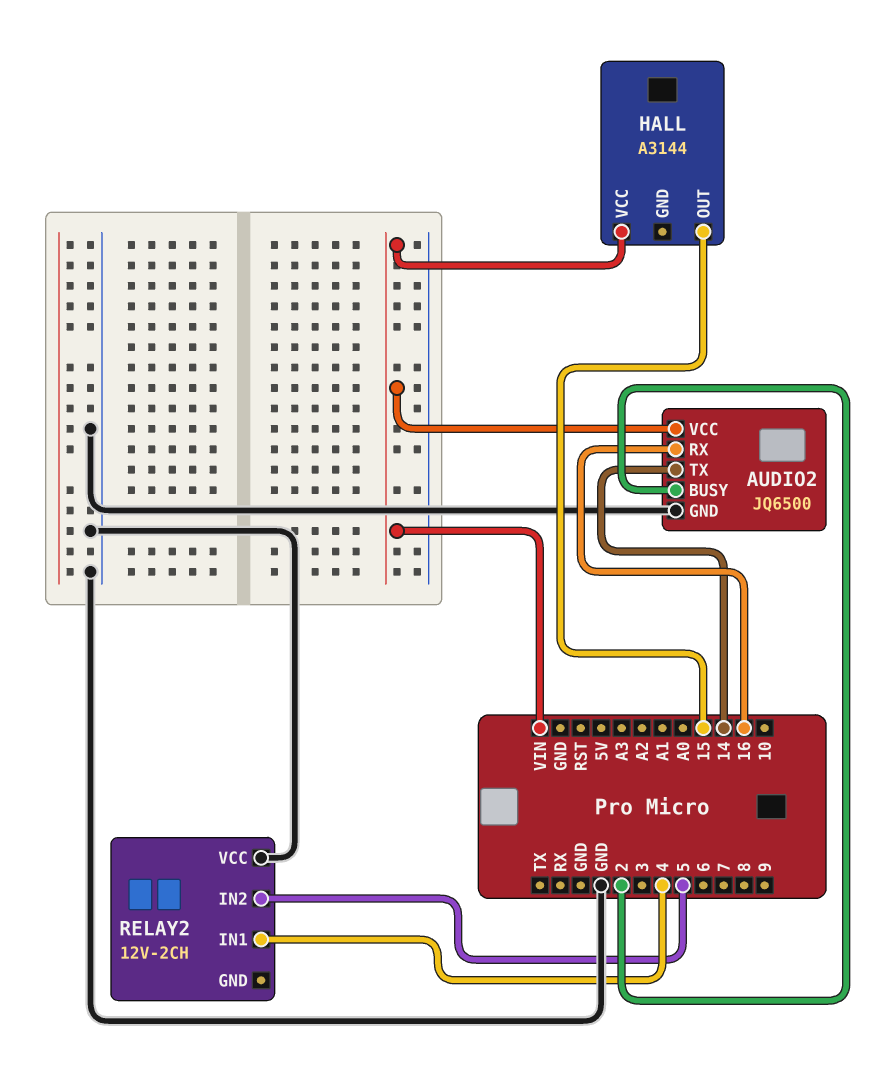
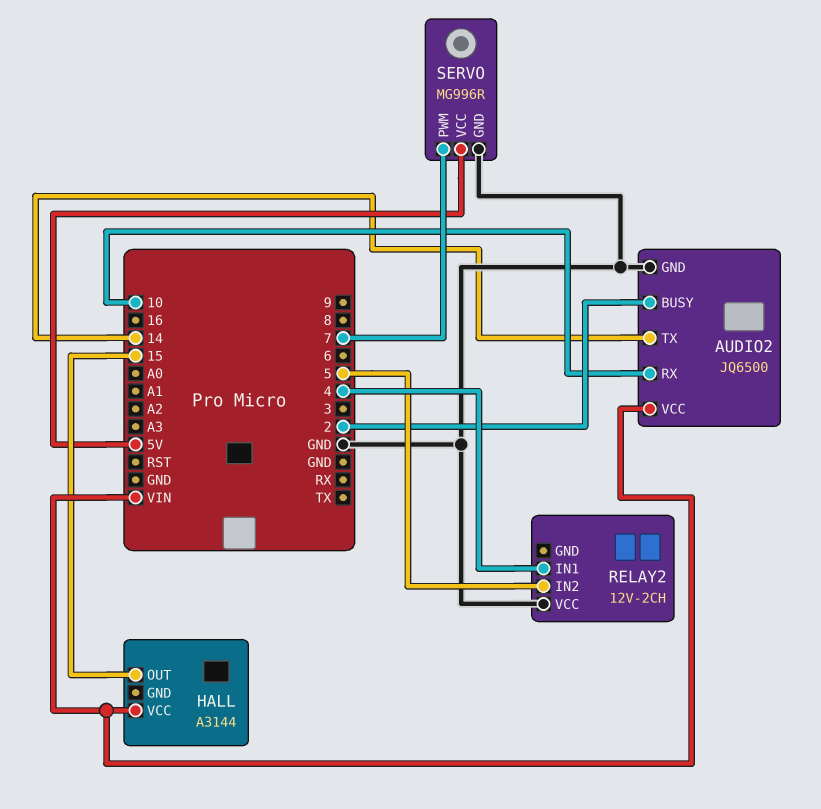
AUDIO2 pin RX: 16 -> 10
SERVO: none -> MG996R
SERVO pin GND: none -> GND
SERVO pin PWM: none -> 7
SERVO pin VCC: none -> 5V

